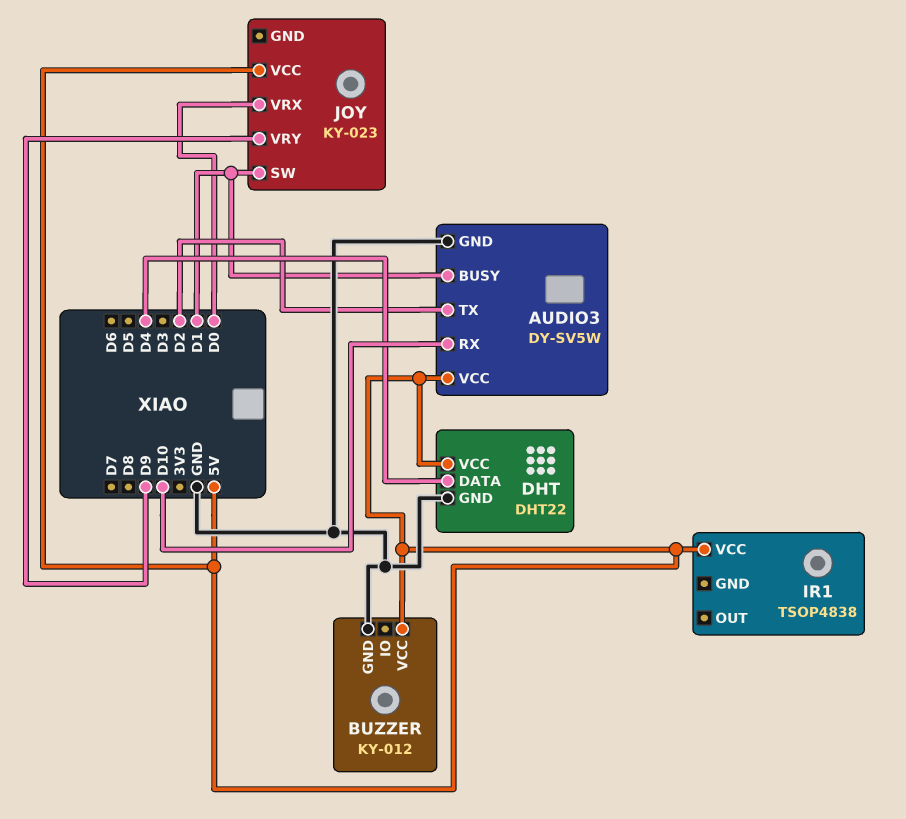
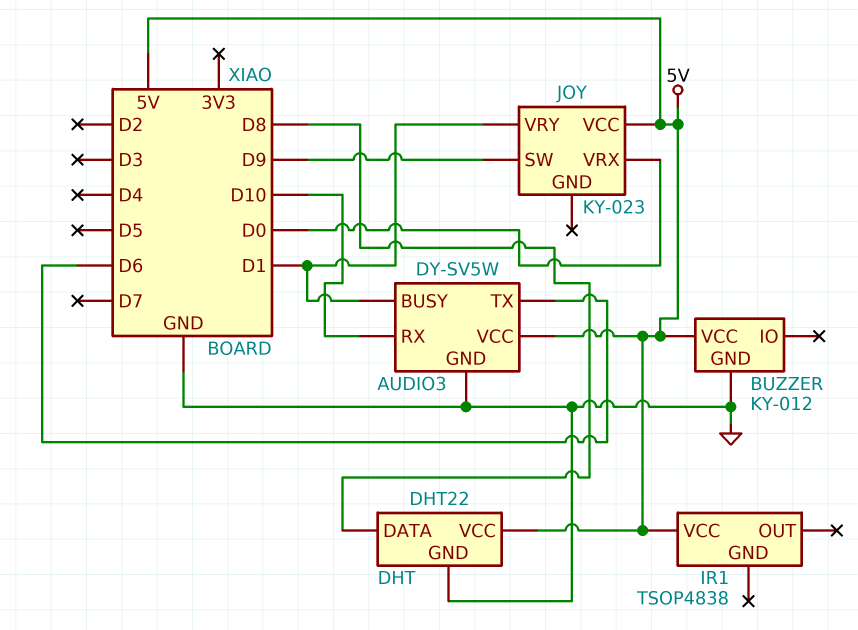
AUDIO3 pin TX: D2 -> D6
DHT pin DATA: D4 -> D8
JOY pin SW: D1 -> D9
JOY pin VRY: D9 -> D1

